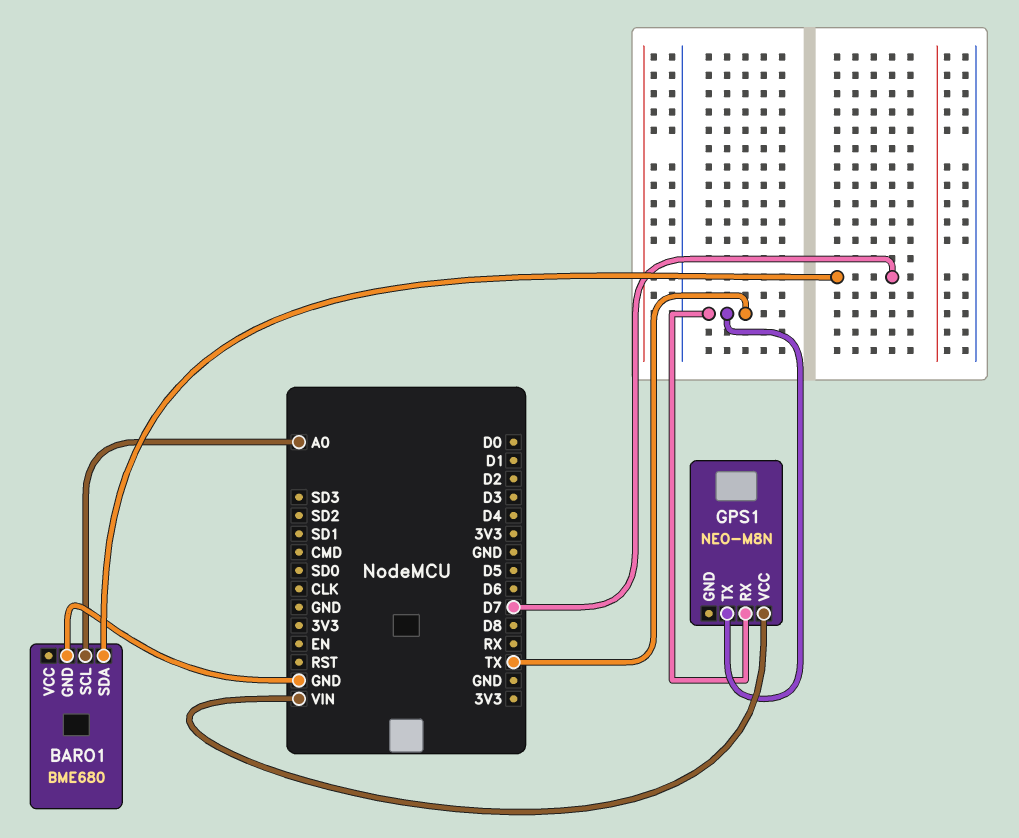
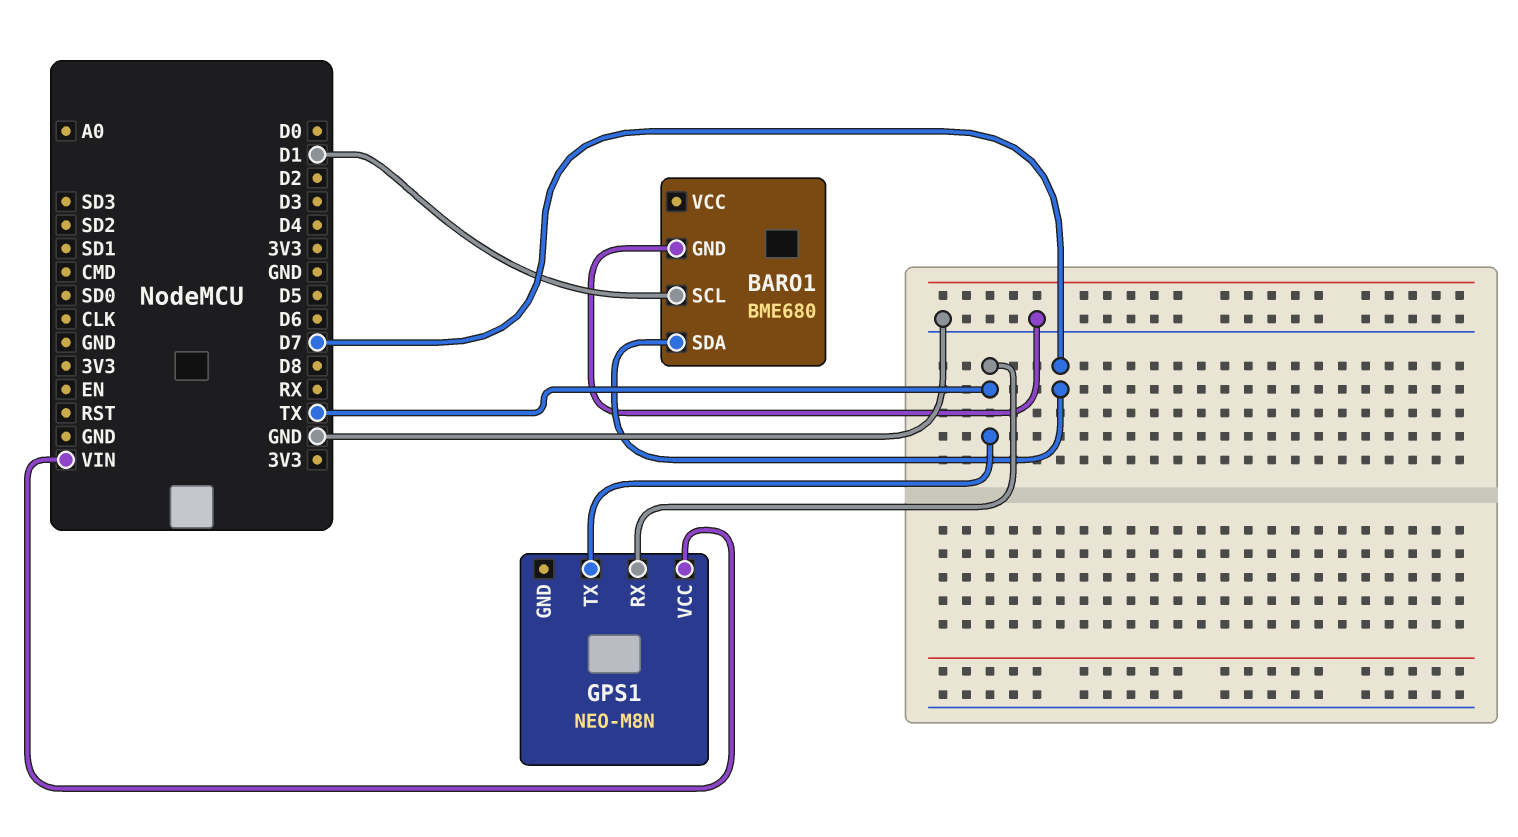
BARO1 pin SCL: A0 -> D1

